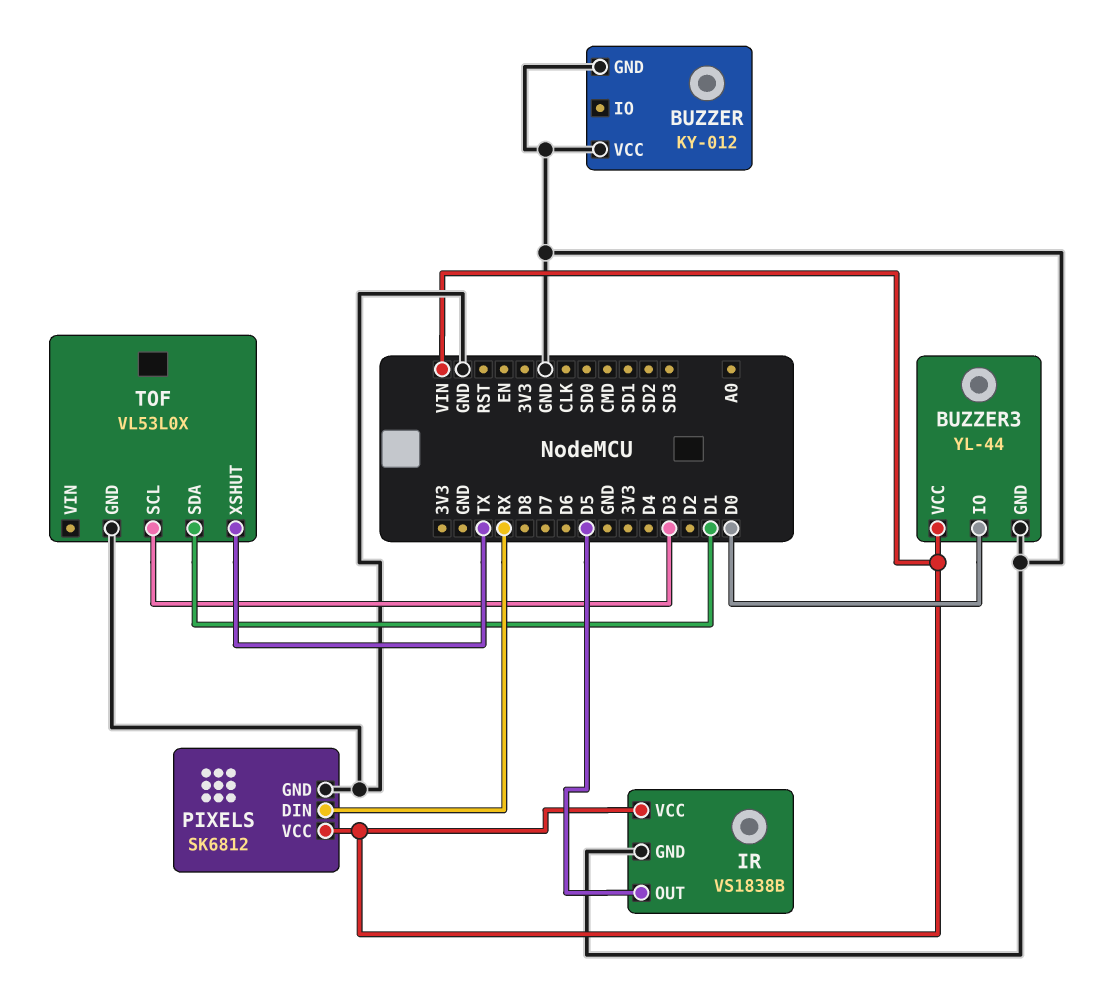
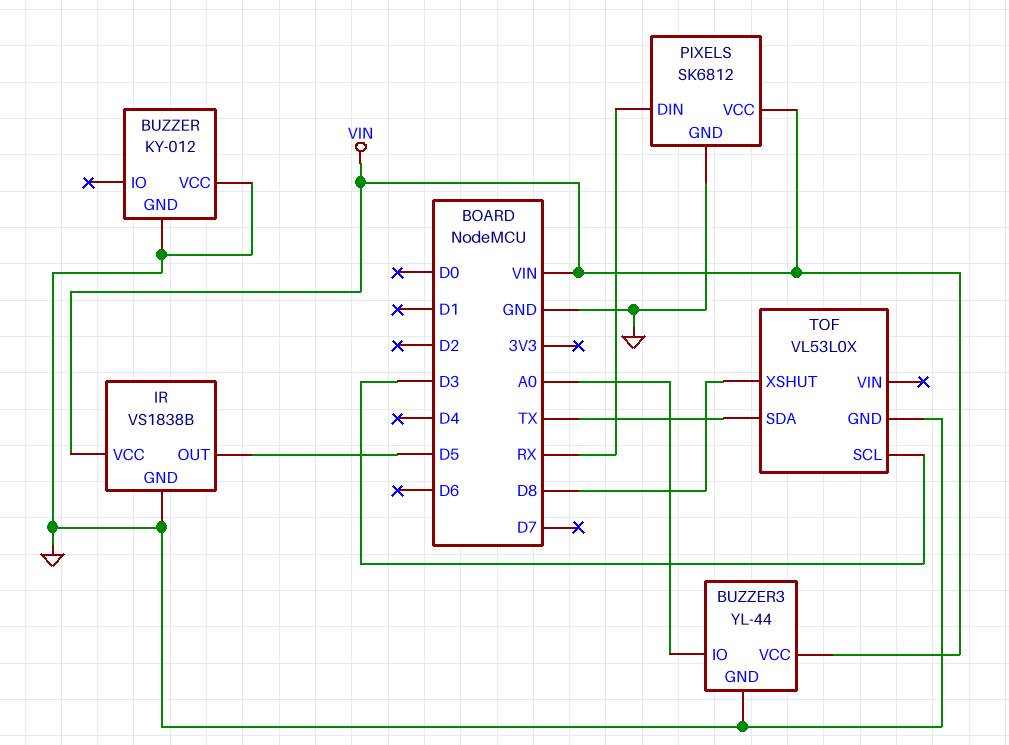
BUZZER3 pin IO: D0 -> A0
TOF pin SDA: D1 -> TX
TOF pin XSHUT: TX -> D8

